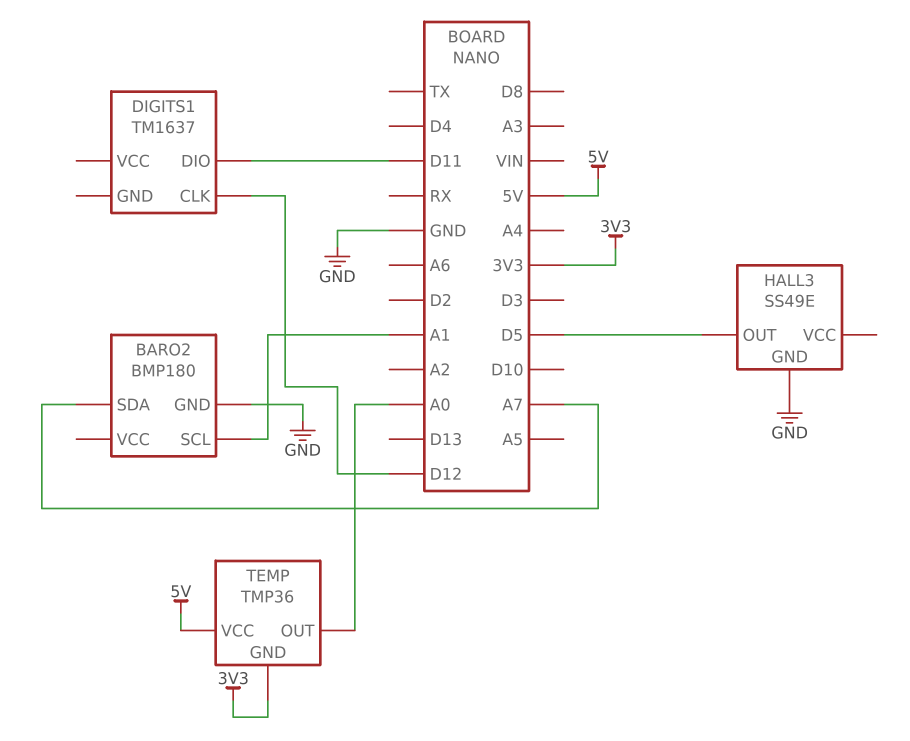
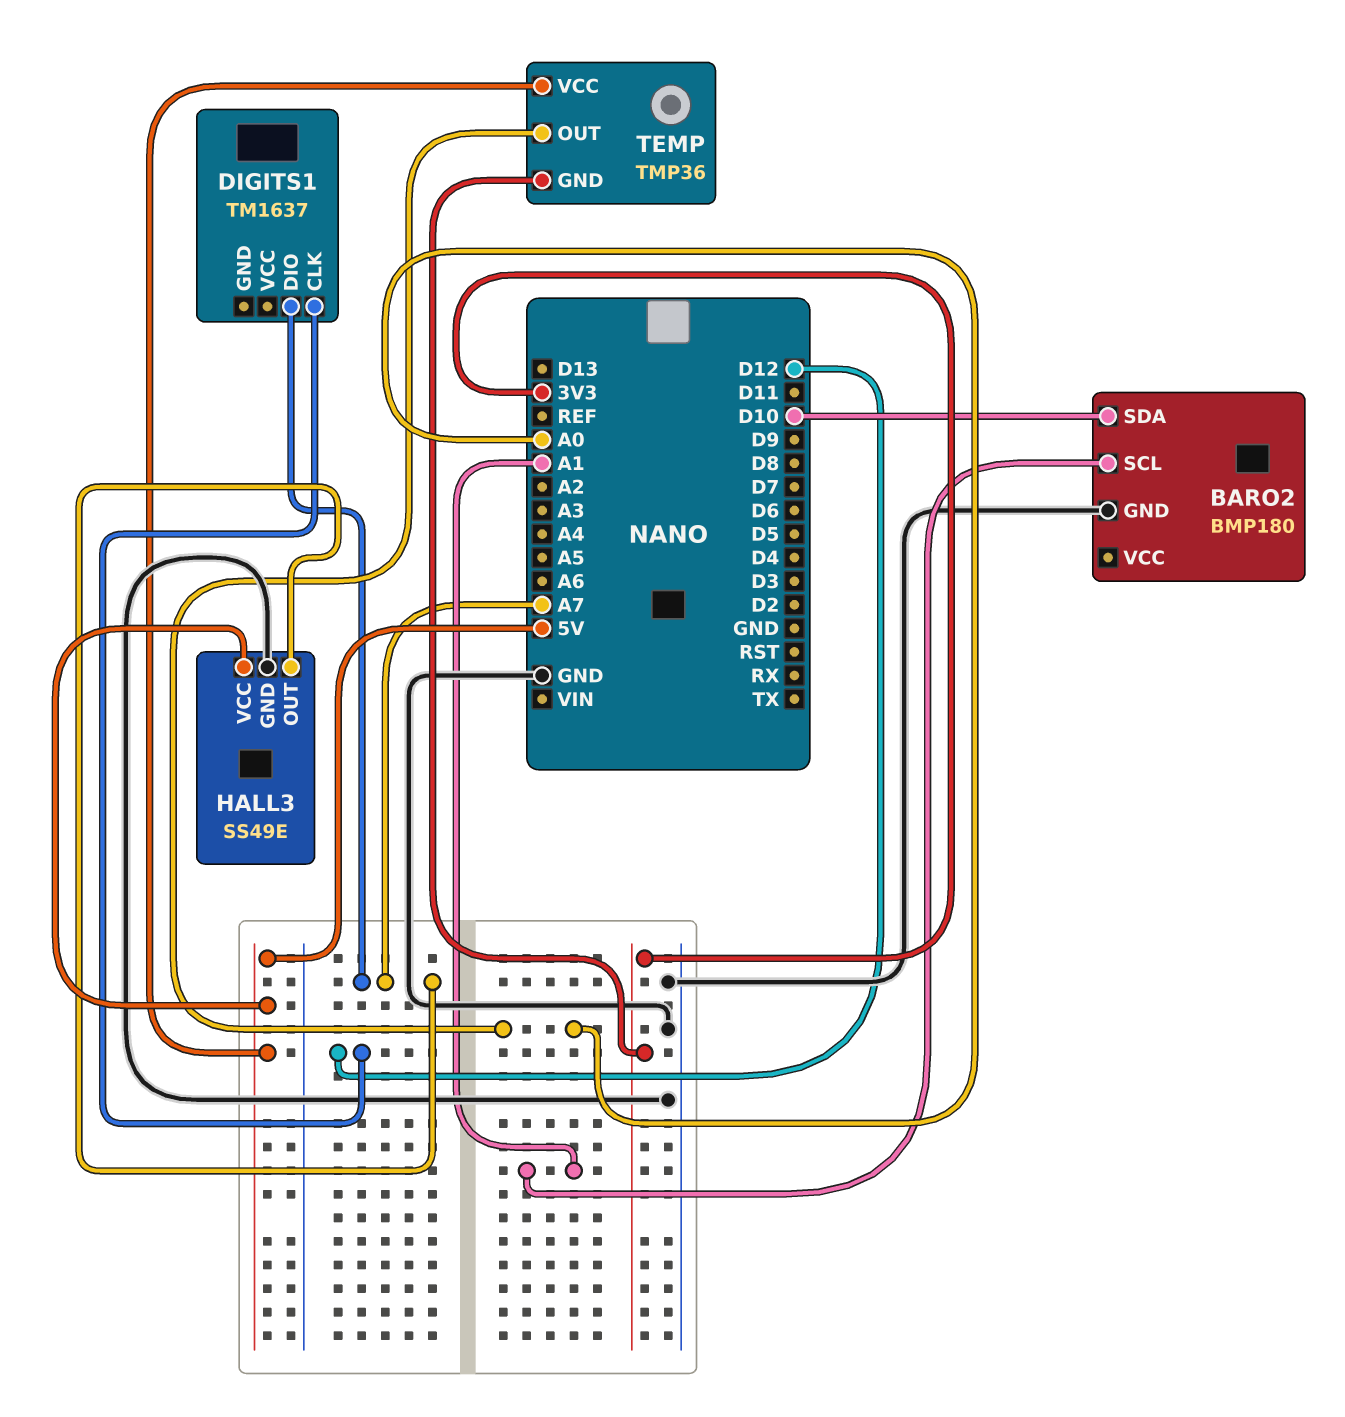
BARO2 pin SDA: A7 -> D10
DIGITS1 pin DIO: D11 -> A7
HALL3 pin OUT: D5 -> A7
HALL3 pin VCC: none -> 5V

